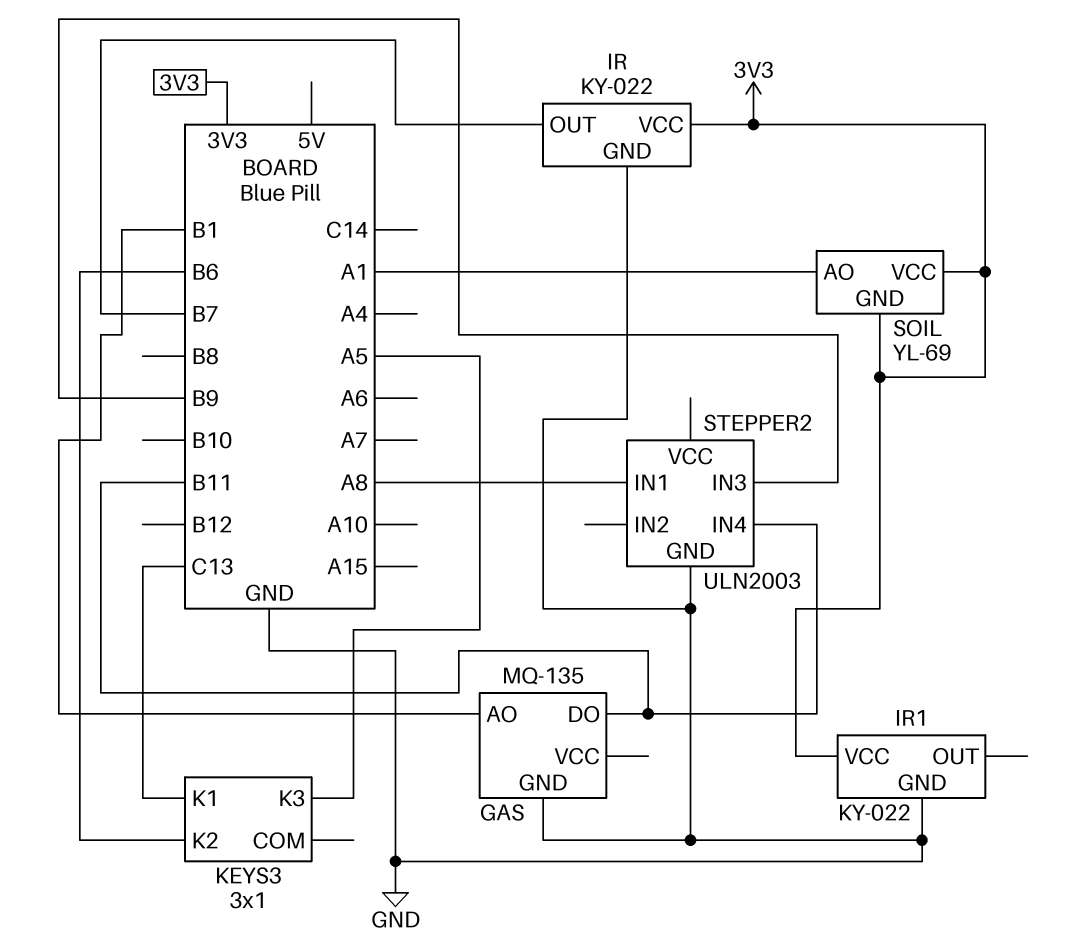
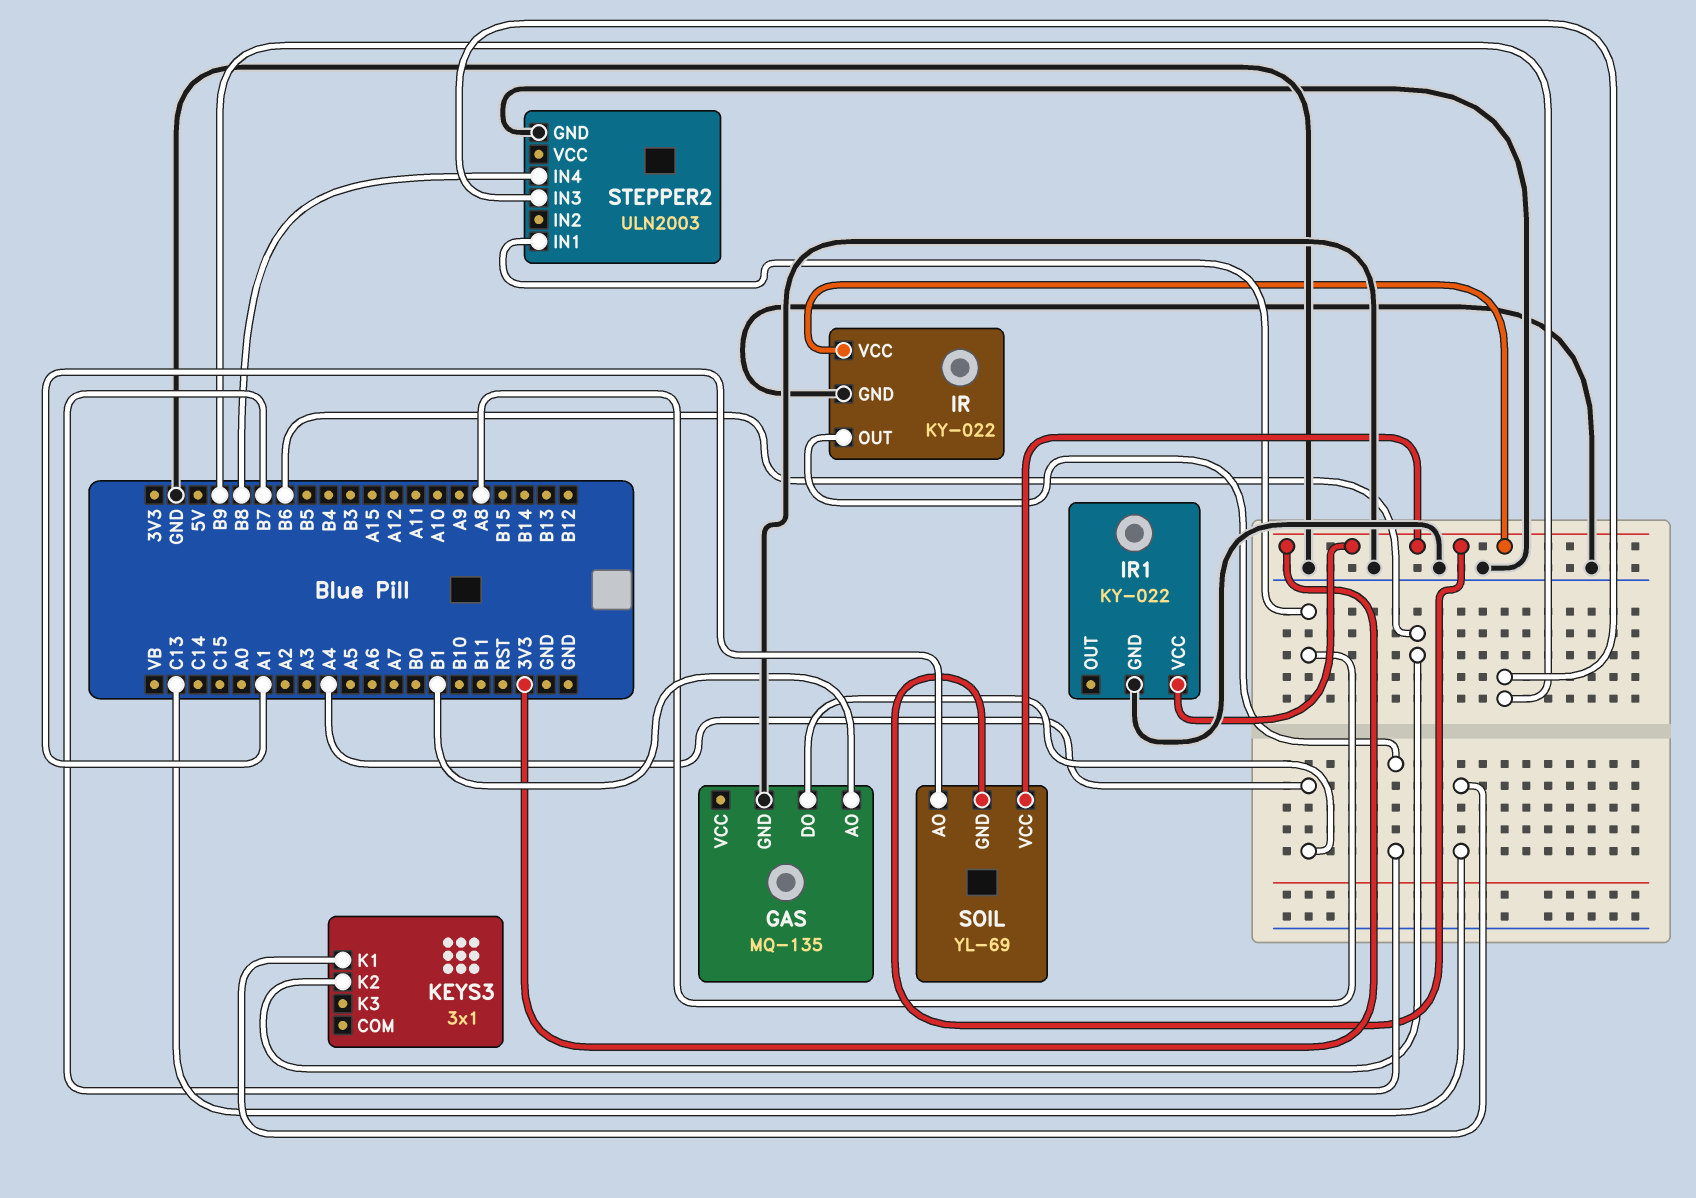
GAS pin DO: B11 -> A4
KEYS3 pin K3: A5 -> none
STEPPER2 pin IN4: B11 -> B8

